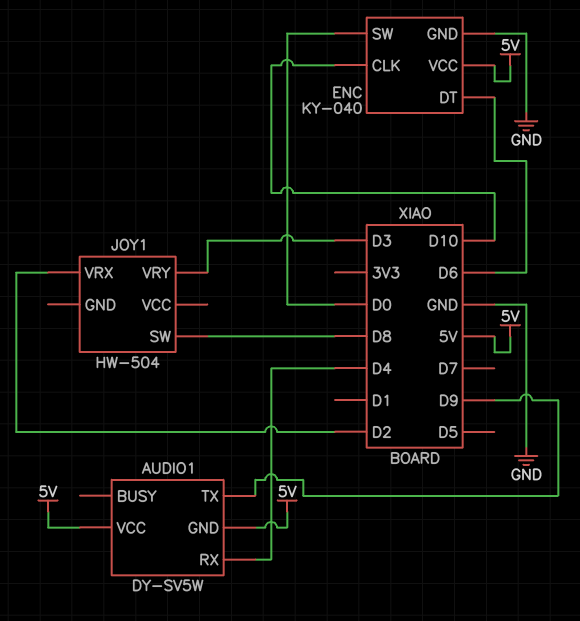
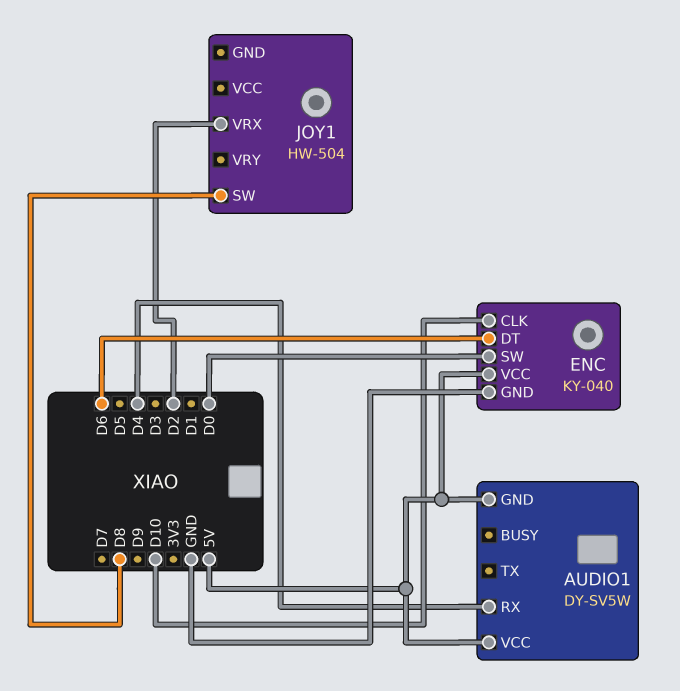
AUDIO1 pin TX: D9 -> none
JOY1 pin VRY: D3 -> none

